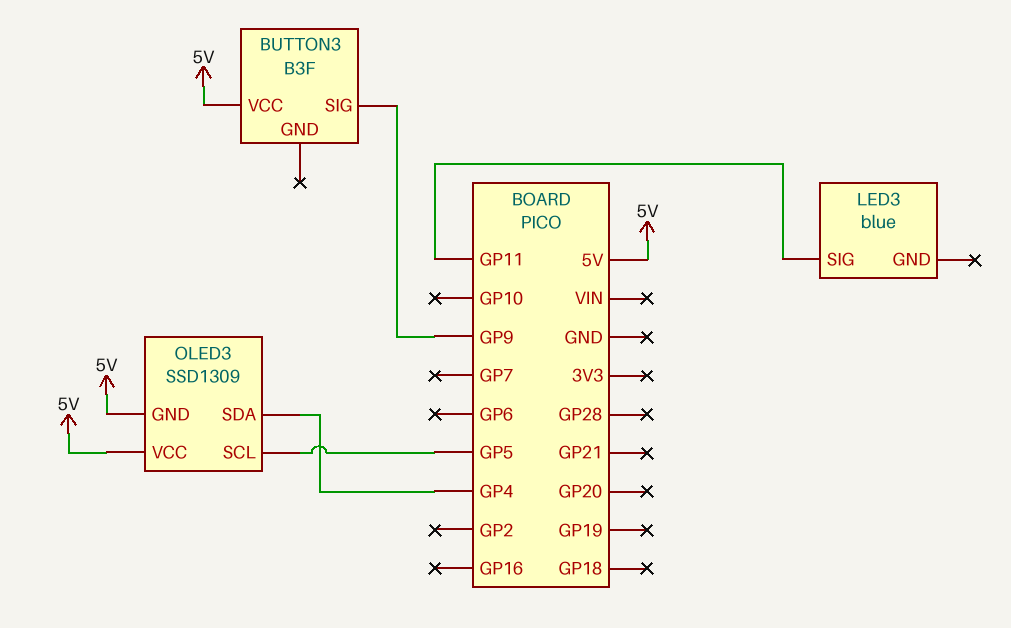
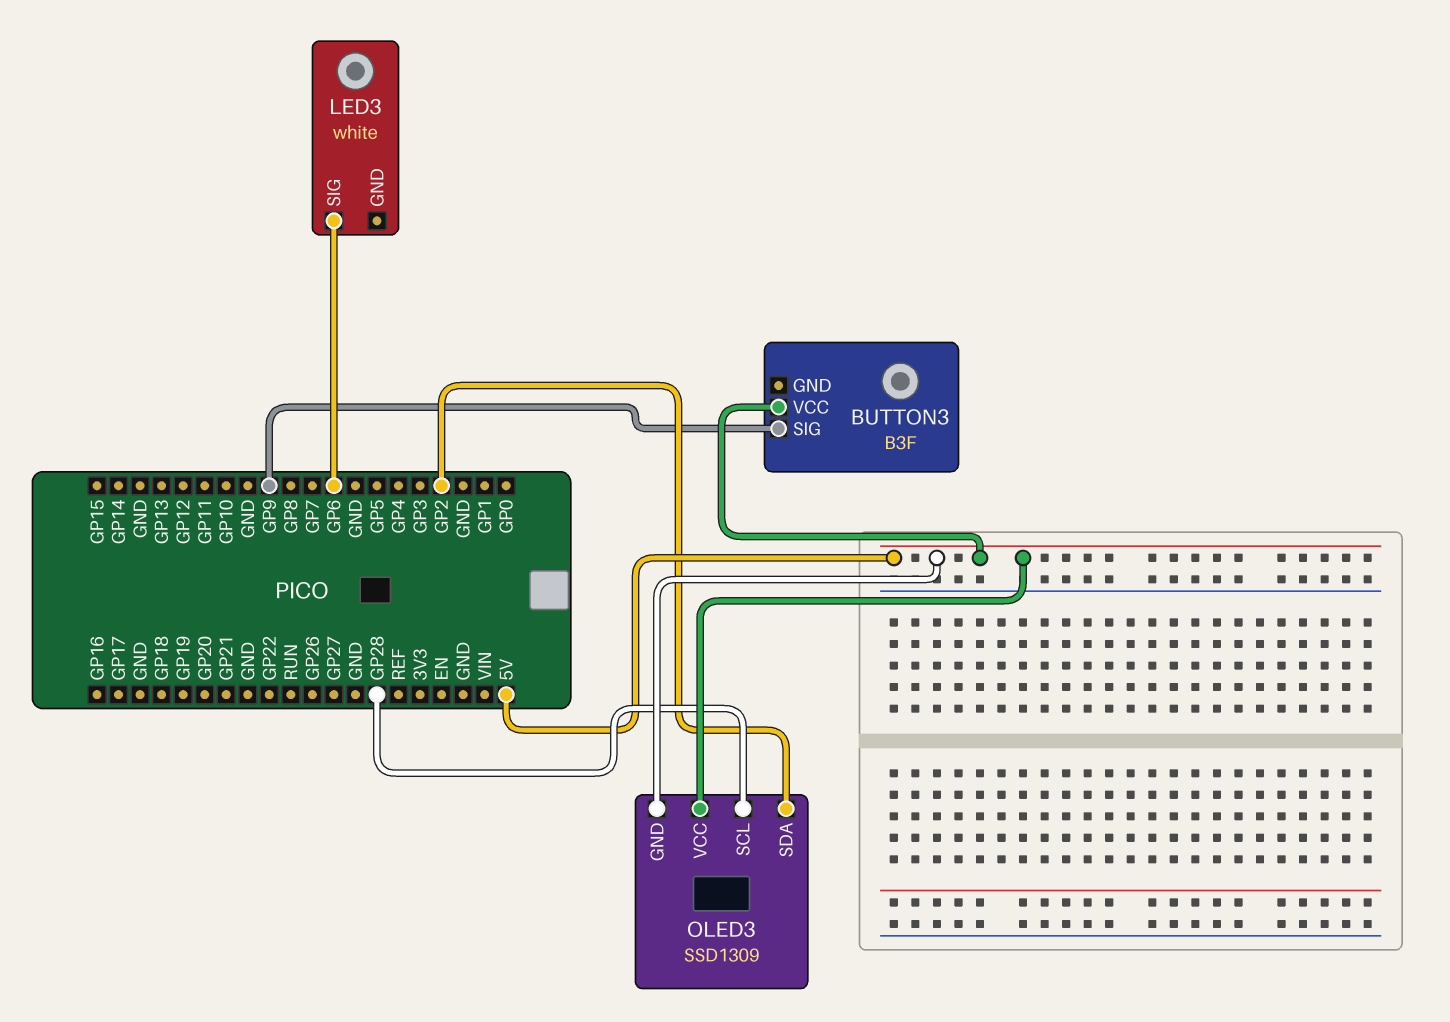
LED3: blue -> white
LED3 pin SIG: GP11 -> GP6
OLED3 pin SCL: GP5 -> GP28
OLED3 pin SDA: GP4 -> GP2

